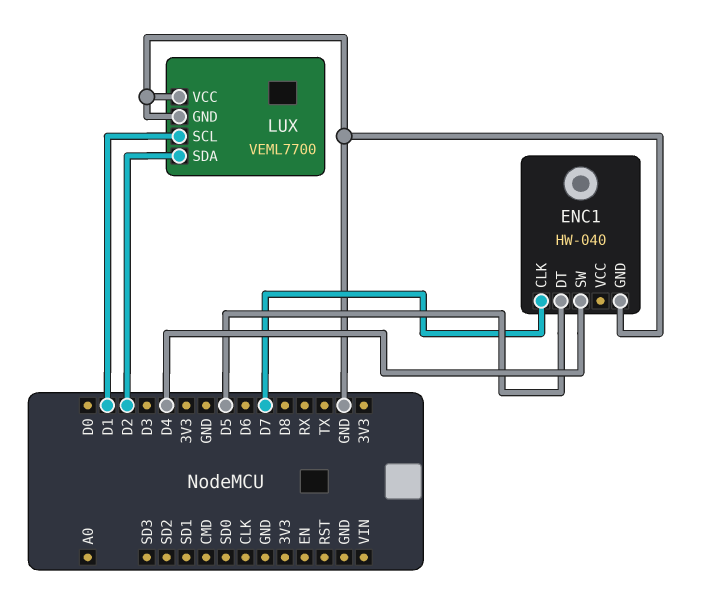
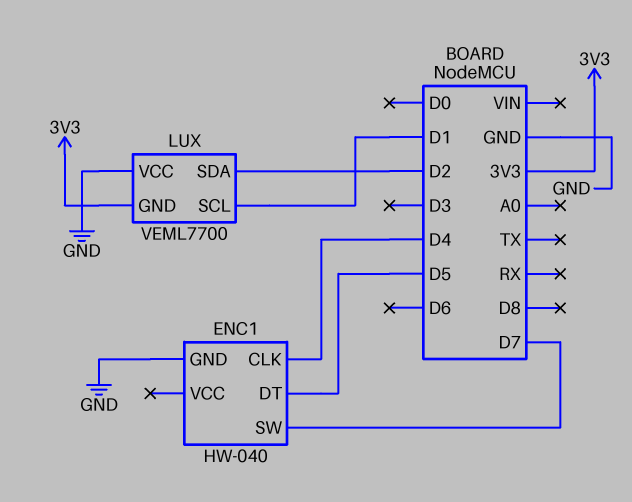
ENC1 pin CLK: D7 -> D4
ENC1 pin SW: D4 -> D7
LUX pin GND: GND -> 3V3

